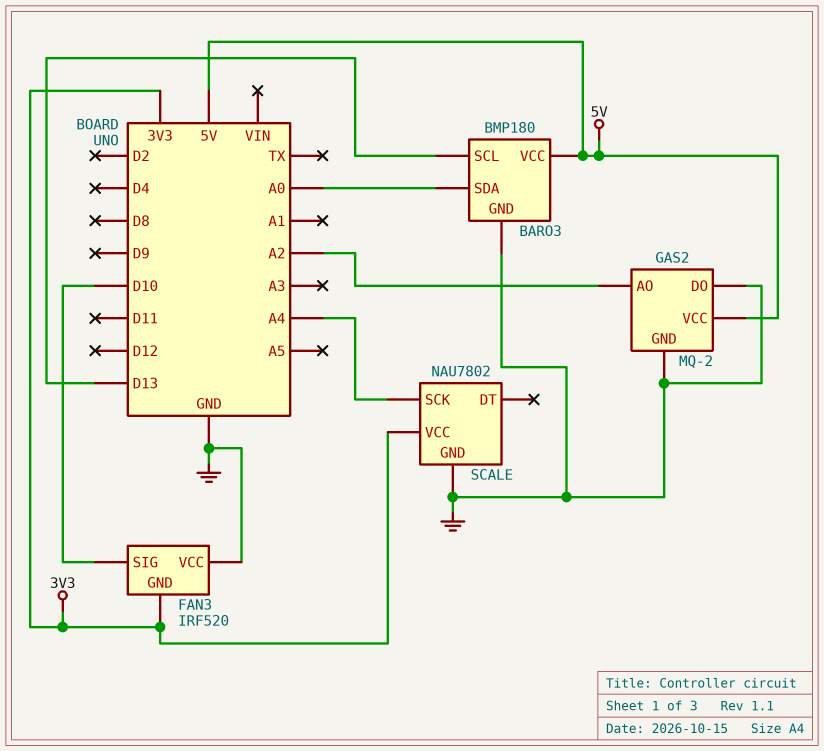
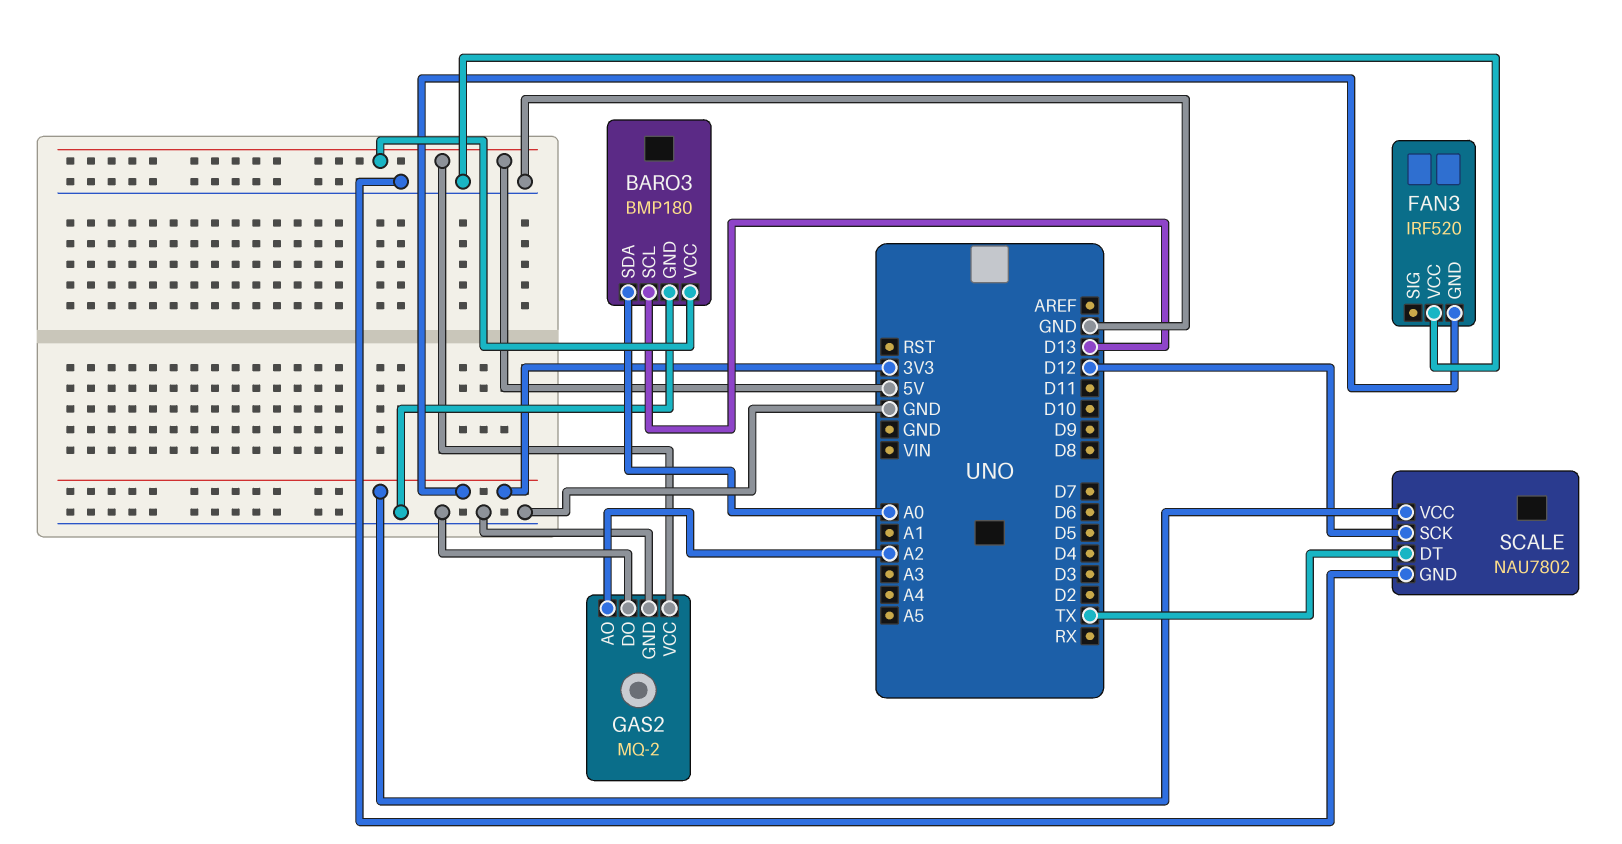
FAN3 pin SIG: D10 -> none
SCALE pin DT: none -> TX
SCALE pin SCK: A4 -> D12

